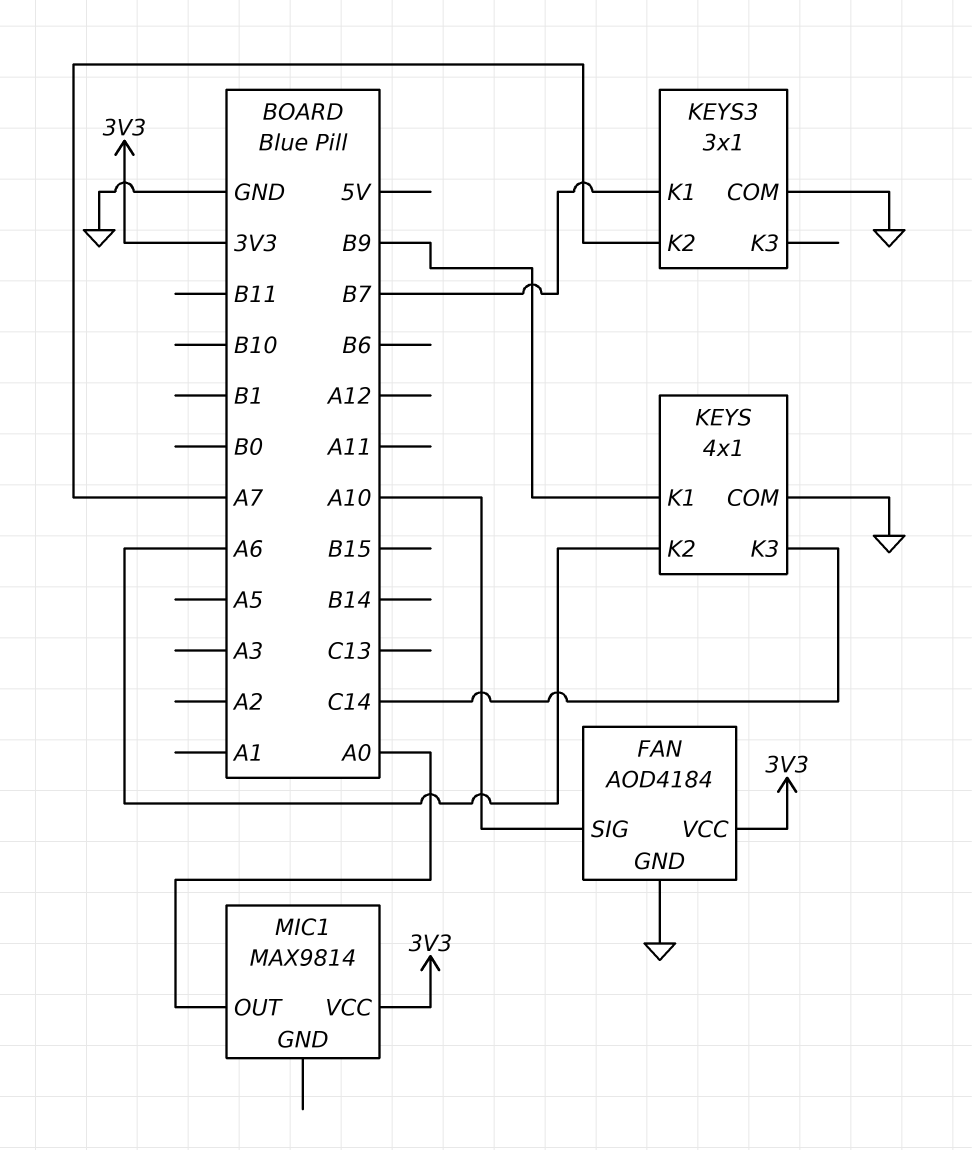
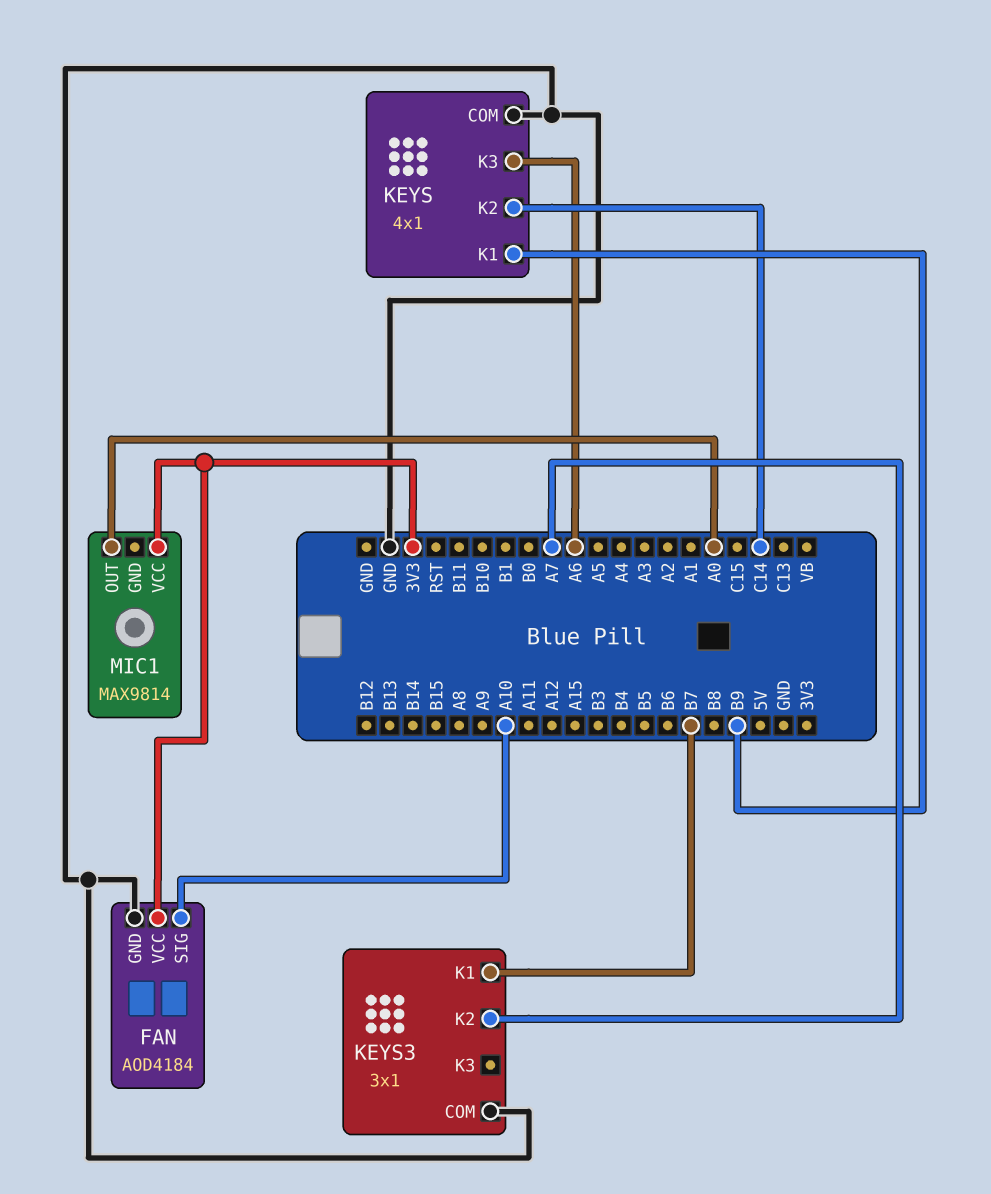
KEYS pin K2: A6 -> C14
KEYS pin K3: C14 -> A6

